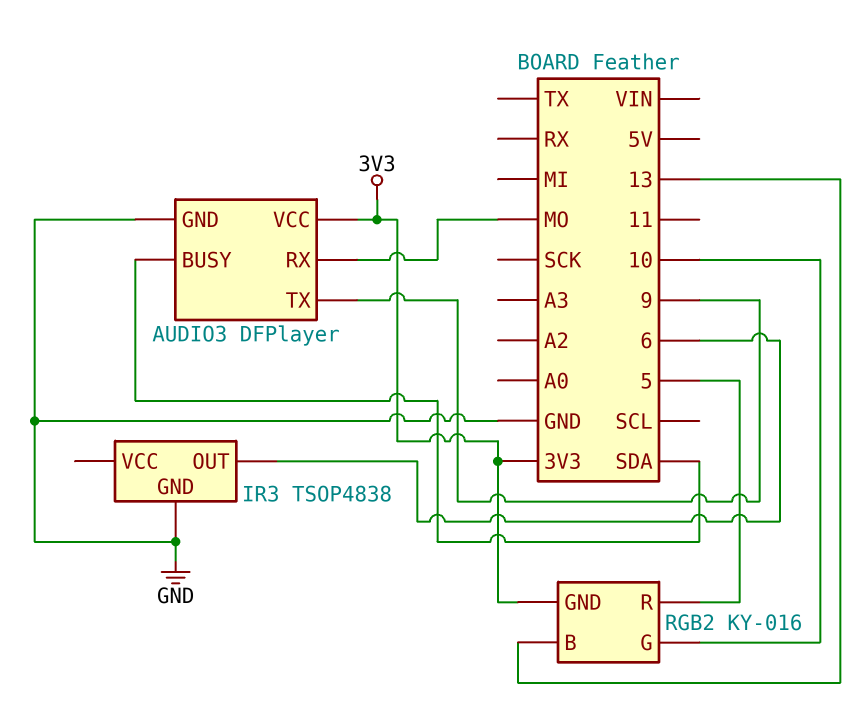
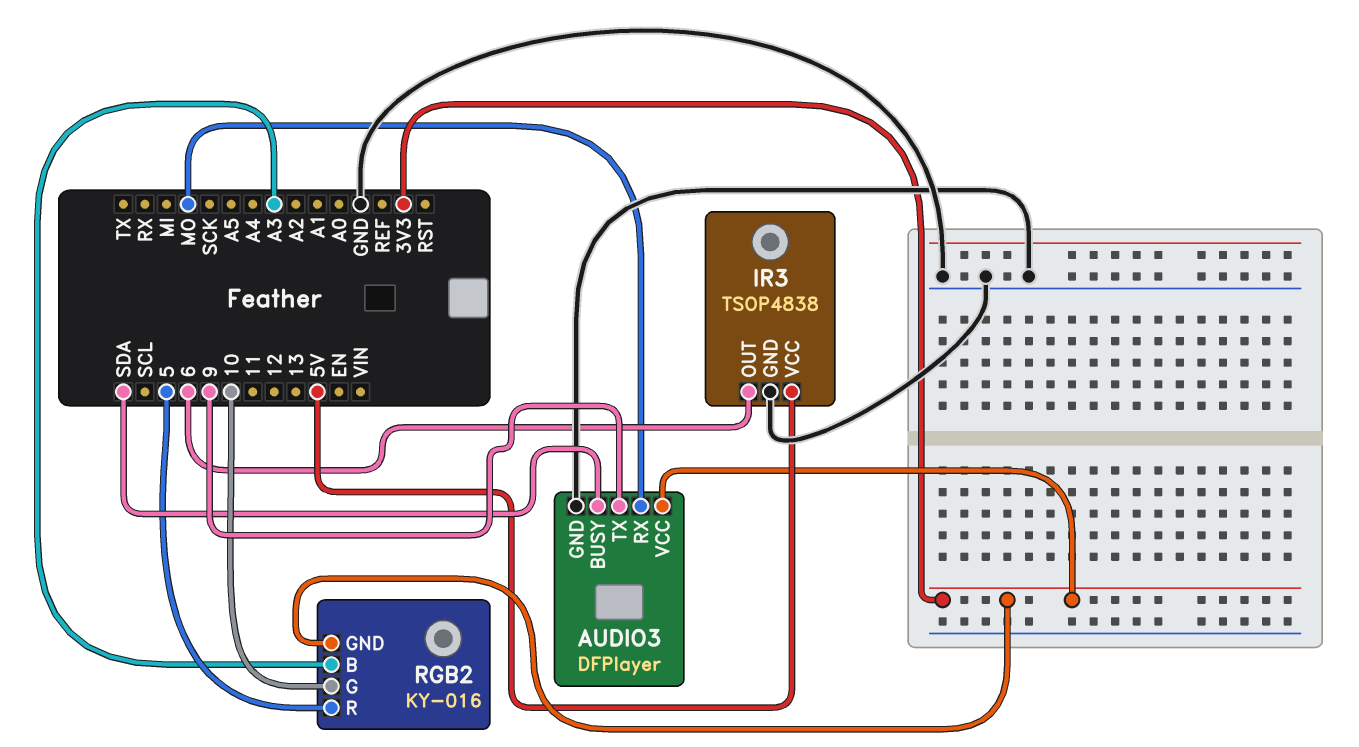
IR3 pin VCC: none -> 5V
RGB2 pin B: 13 -> A3

